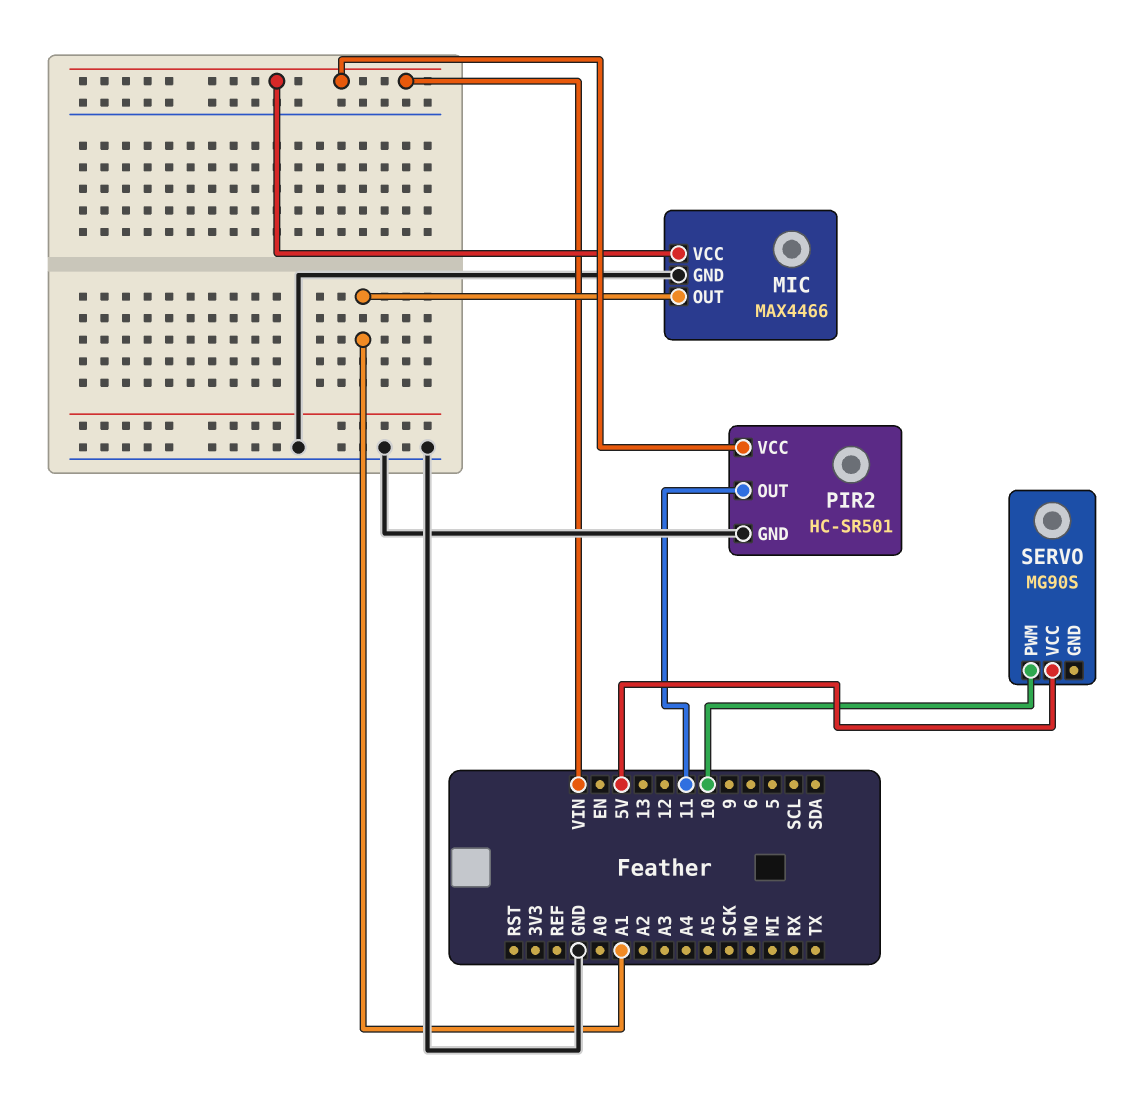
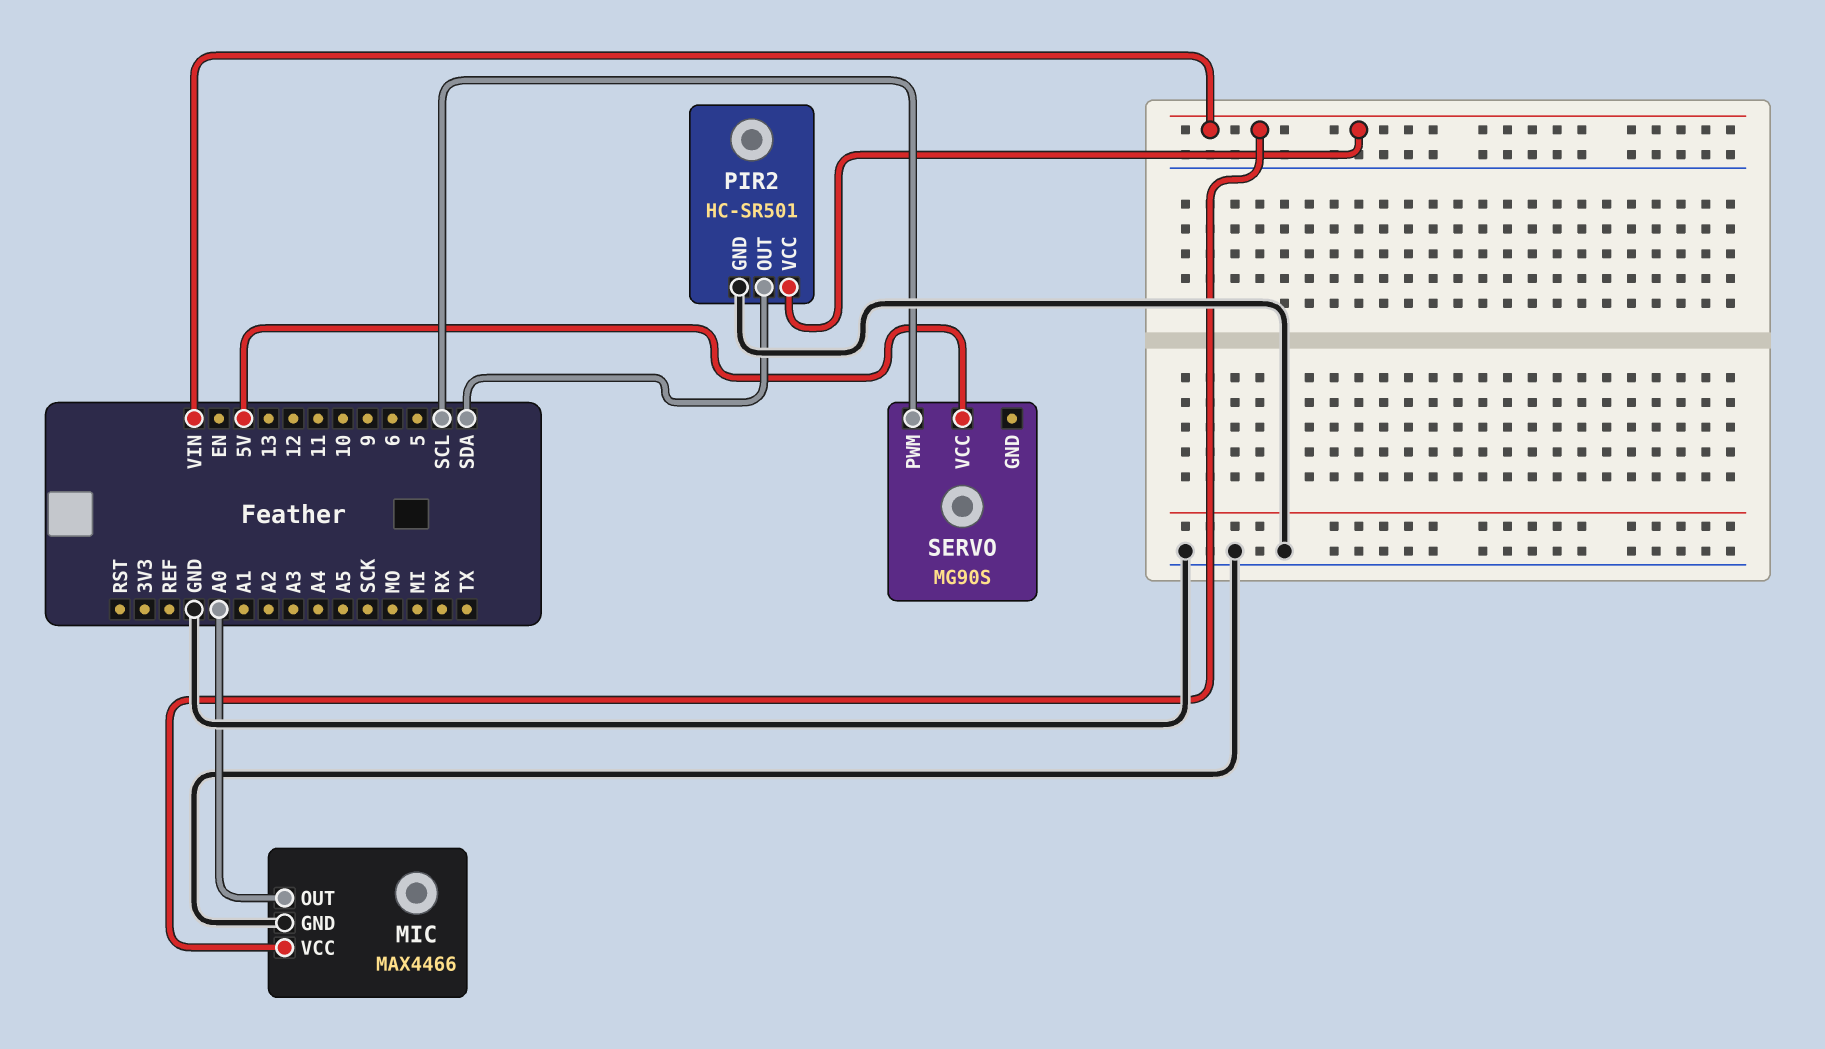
MIC pin OUT: A1 -> A0
PIR2 pin OUT: 11 -> SDA
SERVO pin PWM: 10 -> SCL

